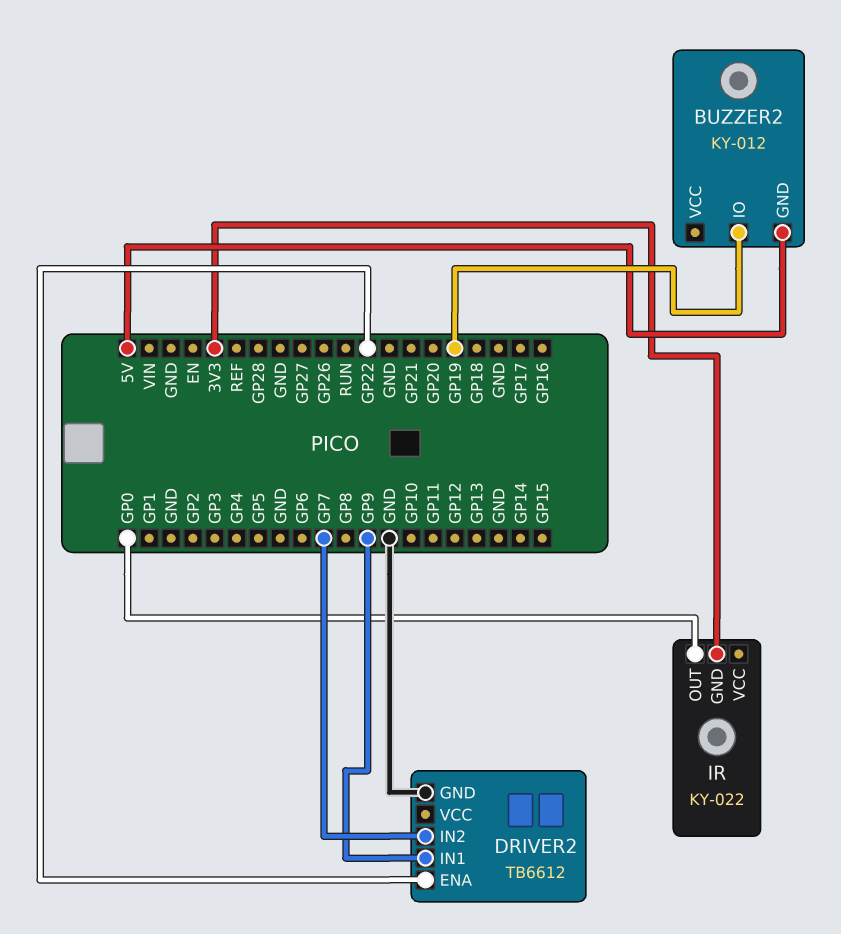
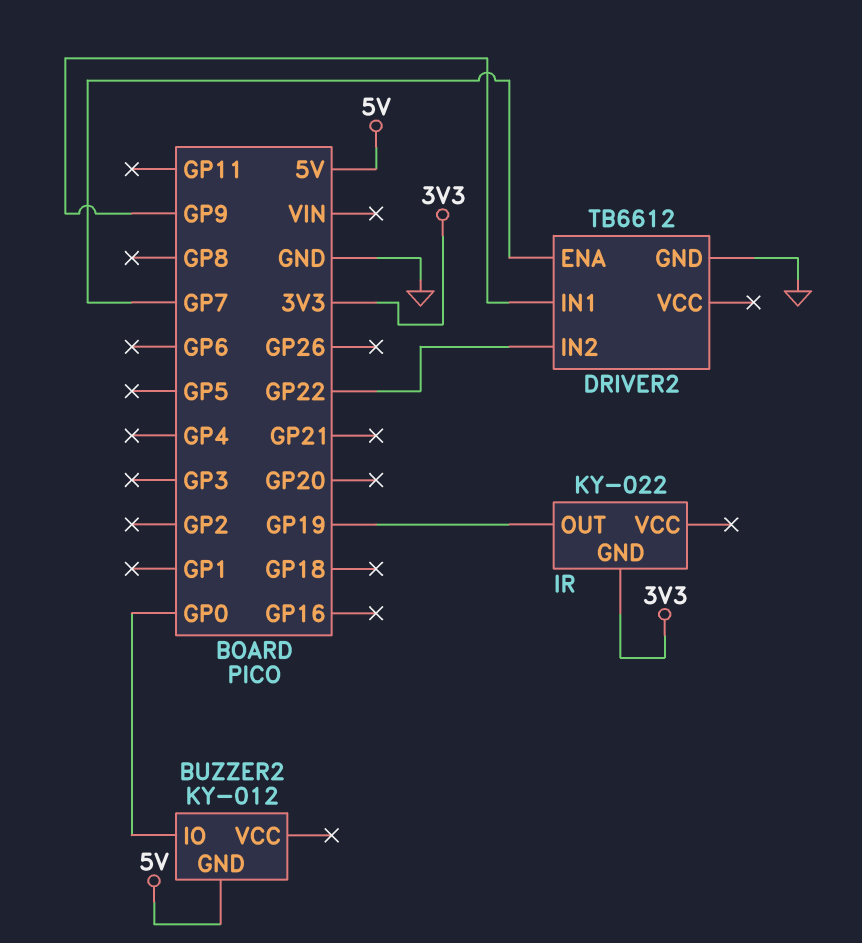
BUZZER2 pin IO: GP19 -> GP0
DRIVER2 pin ENA: GP22 -> GP7
DRIVER2 pin IN2: GP7 -> GP22
IR pin OUT: GP0 -> GP19

